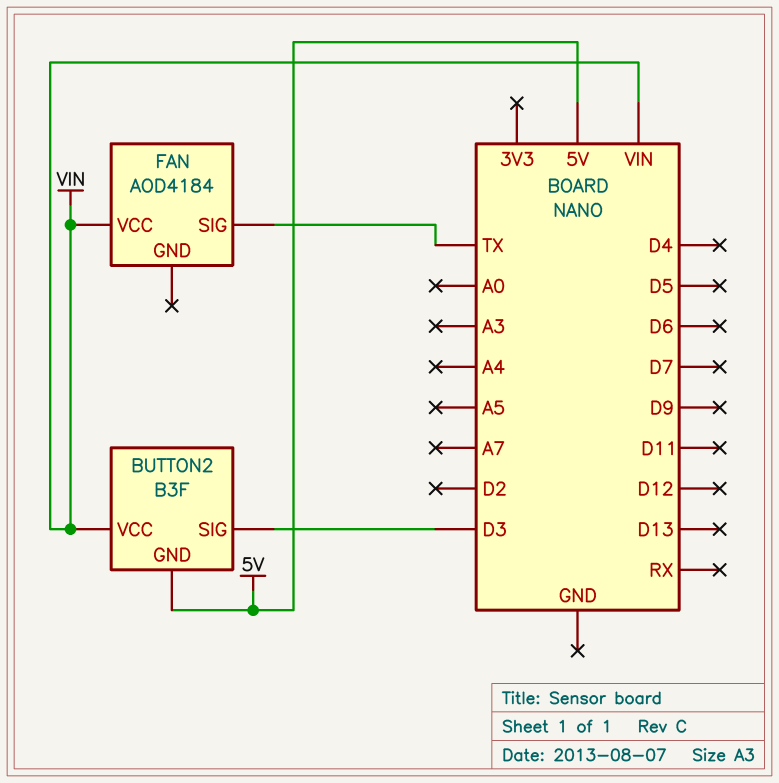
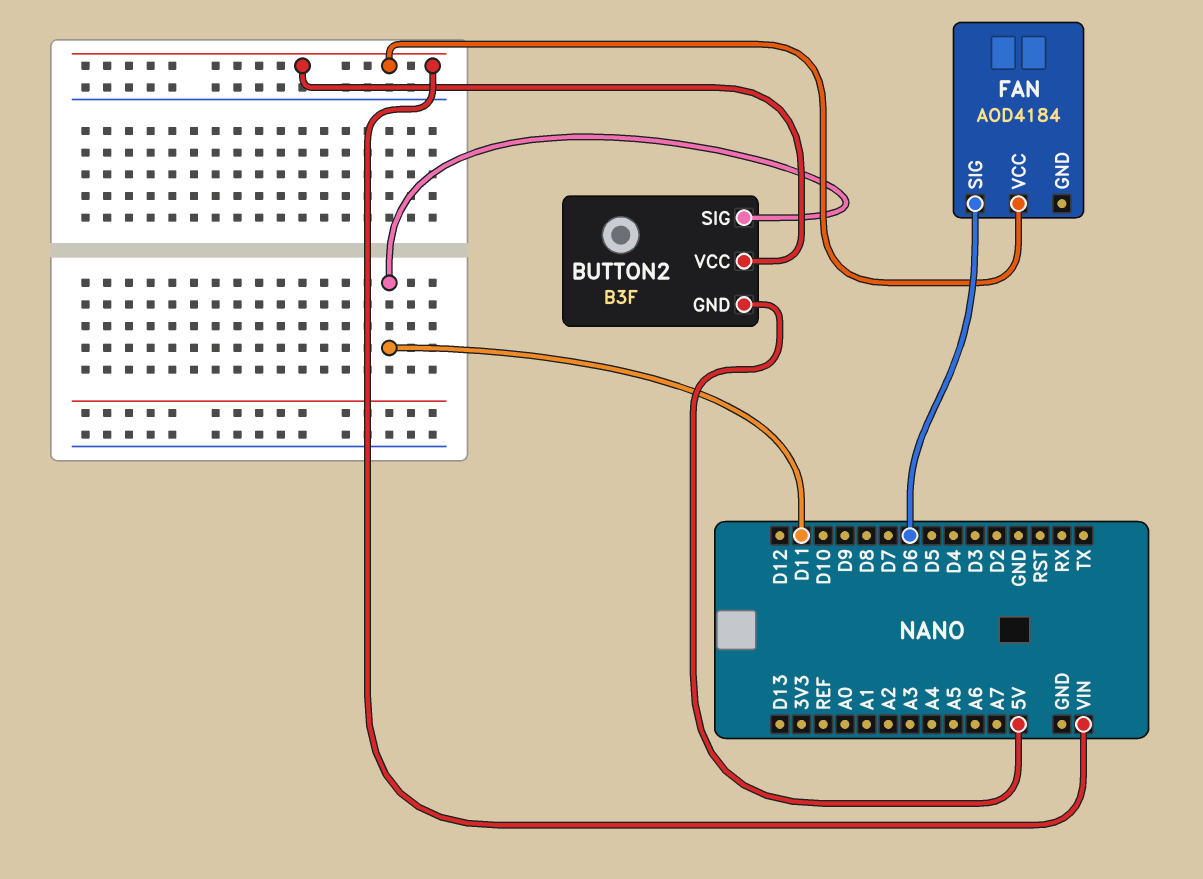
BUTTON2 pin SIG: D3 -> D11
FAN pin SIG: TX -> D6

